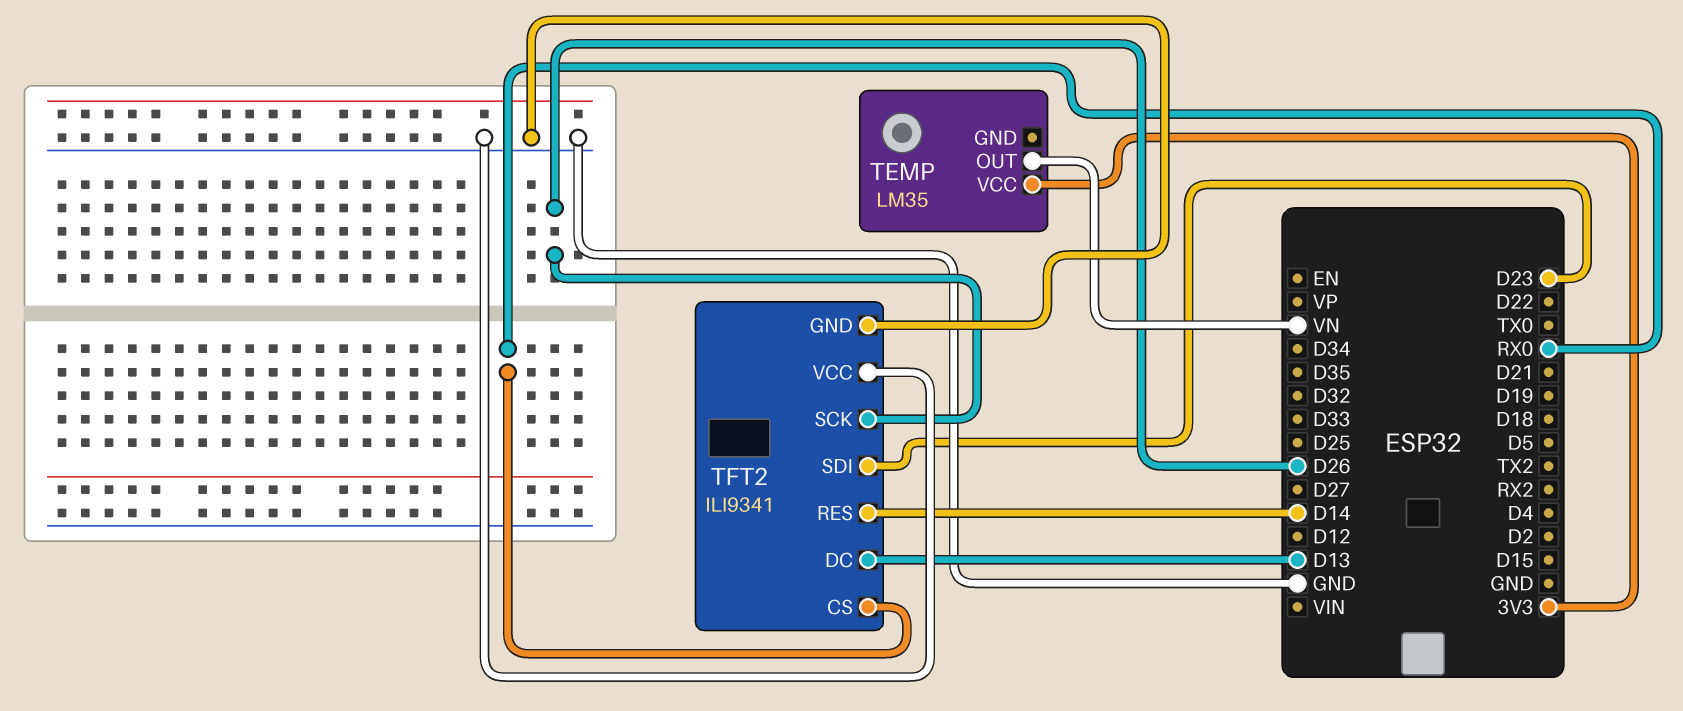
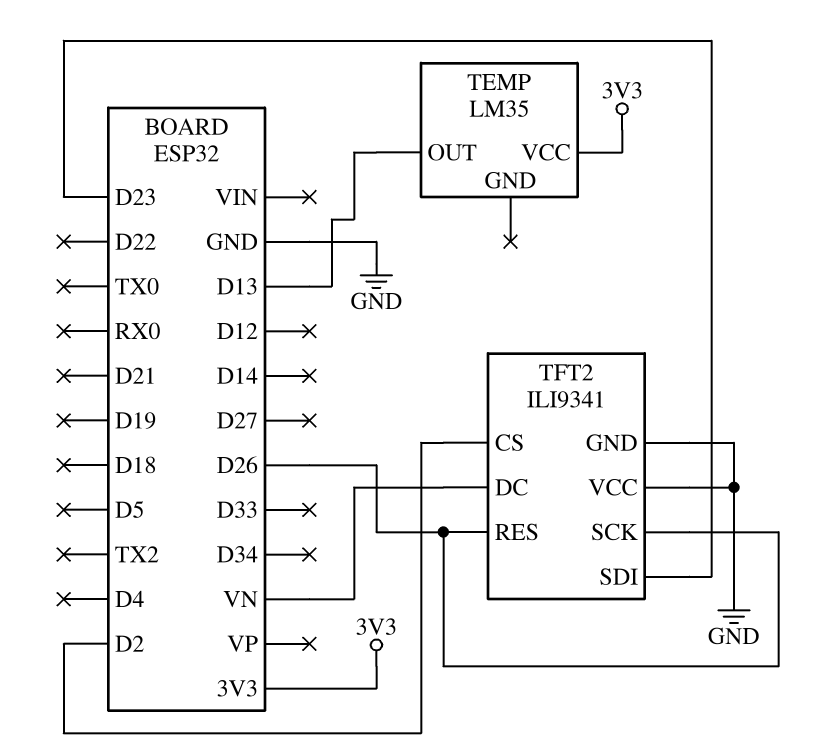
TEMP pin OUT: VN -> D13
TFT2 pin CS: RX0 -> D2
TFT2 pin DC: D13 -> VN
TFT2 pin RES: D14 -> D26

